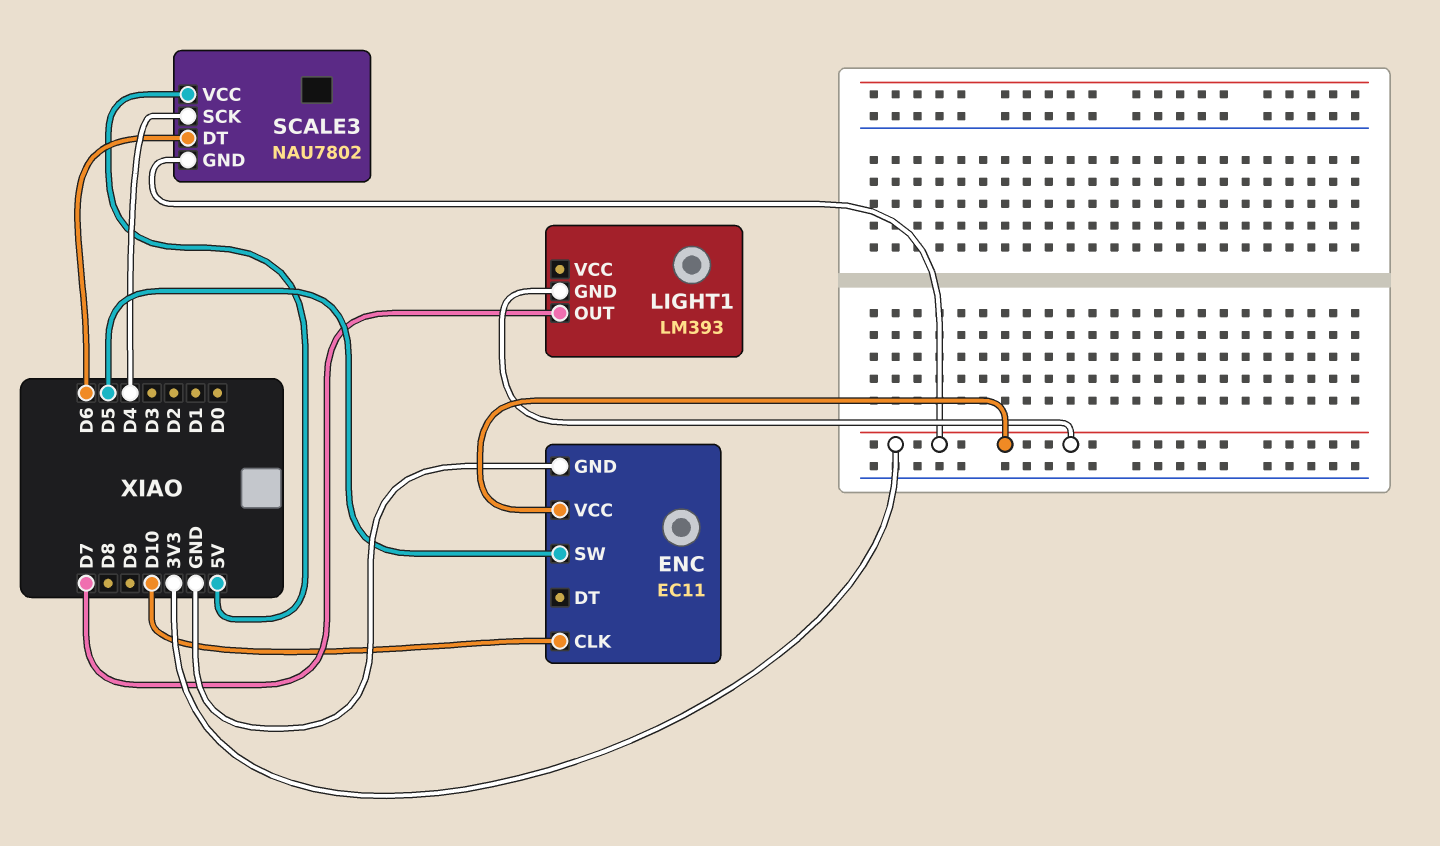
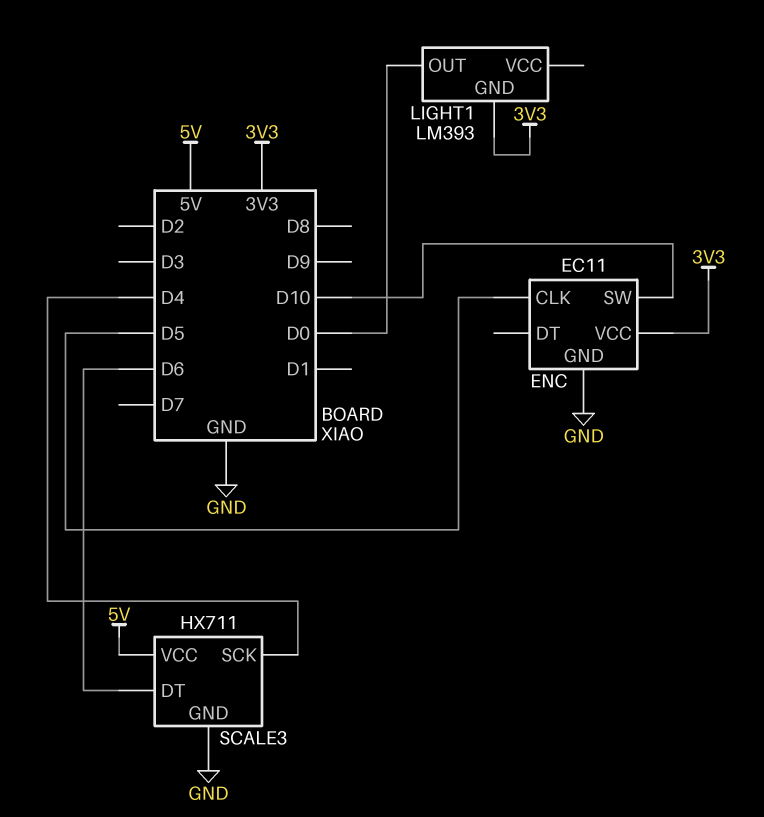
ENC pin CLK: D10 -> D5
ENC pin SW: D5 -> D10
LIGHT1 pin OUT: D7 -> D0
SCALE3: NAU7802 -> HX711
SCALE3 pin GND: 3V3 -> GND

